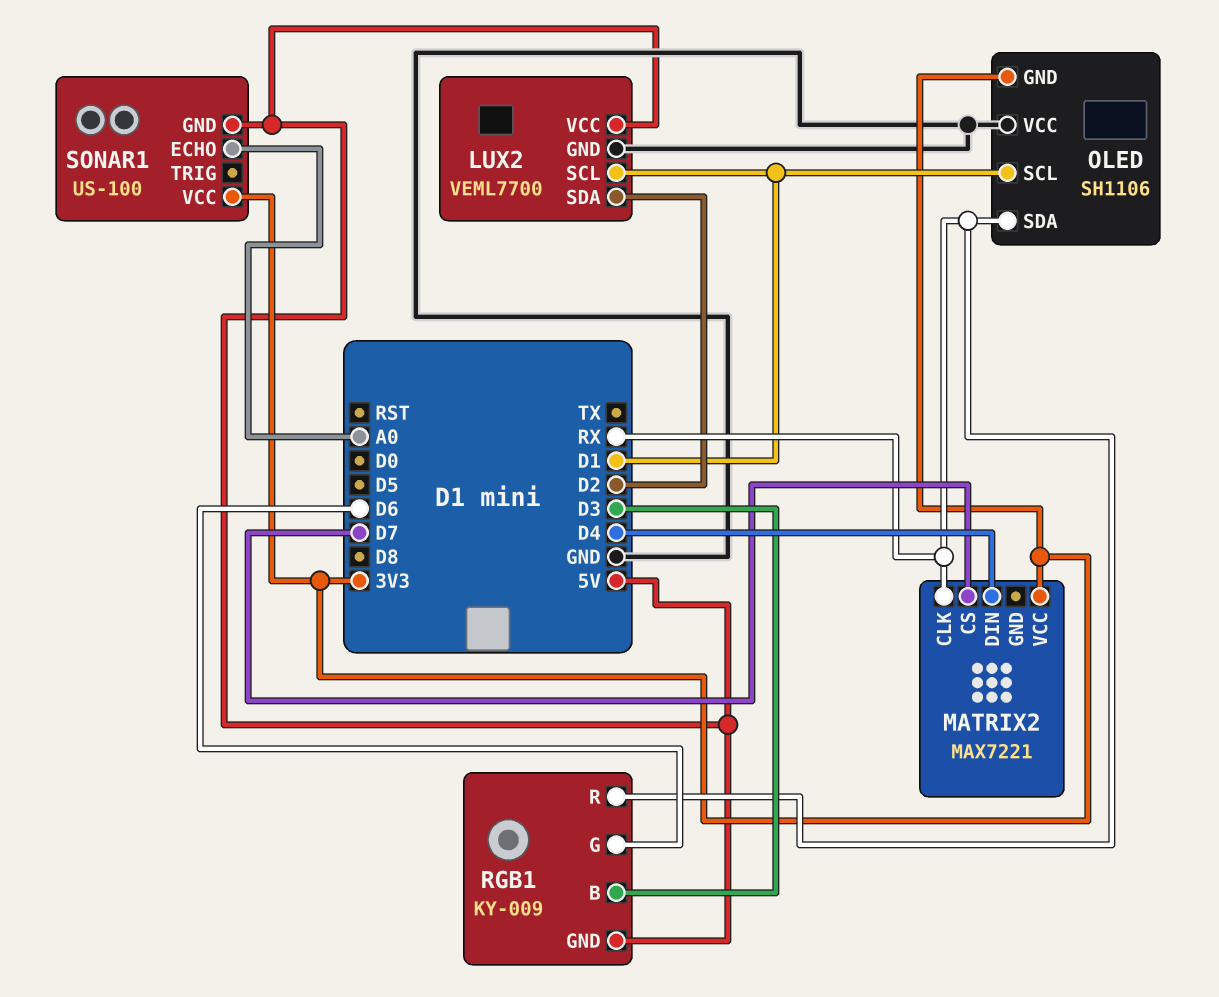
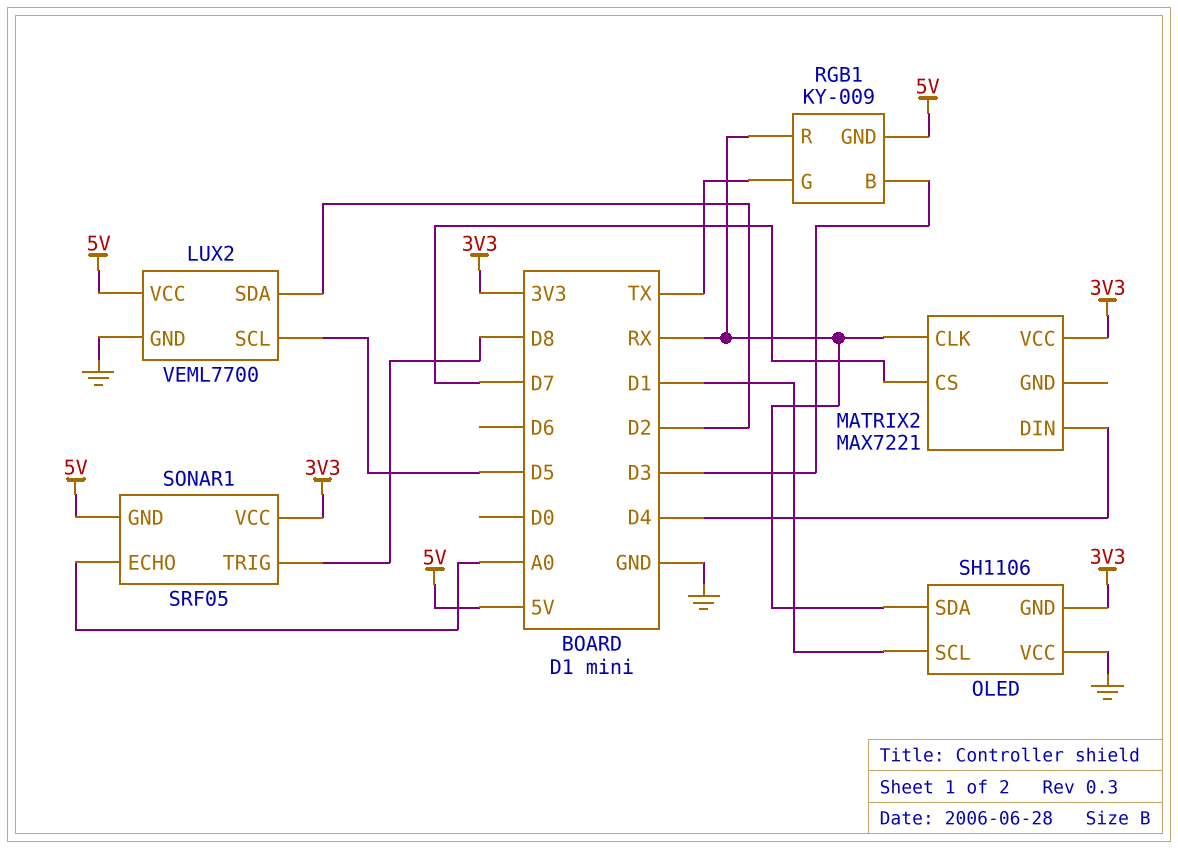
LUX2 pin SCL: D1 -> D5
RGB1 pin G: D6 -> TX
SONAR1: US-100 -> SRF05
SONAR1 pin TRIG: none -> D8

